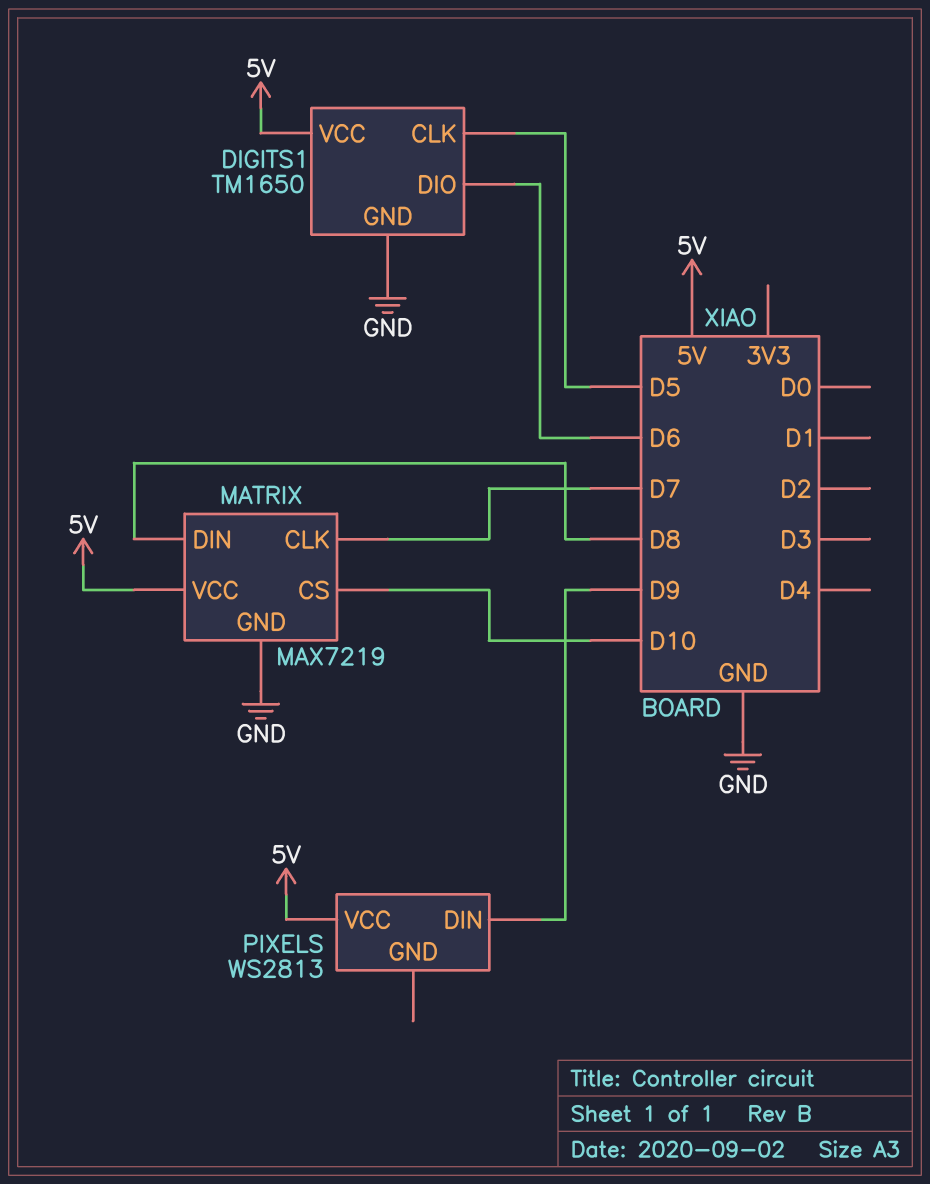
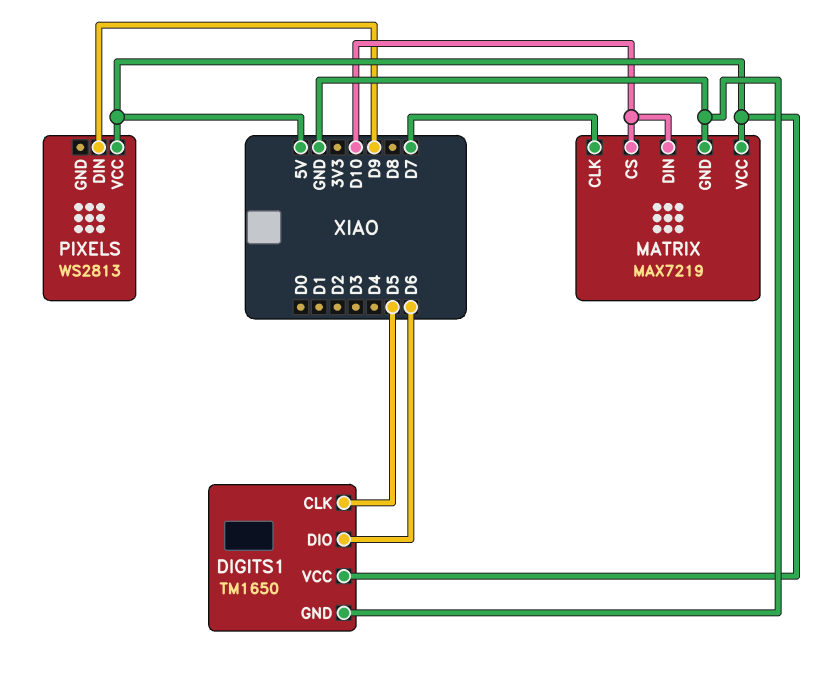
MATRIX pin DIN: D8 -> D10

